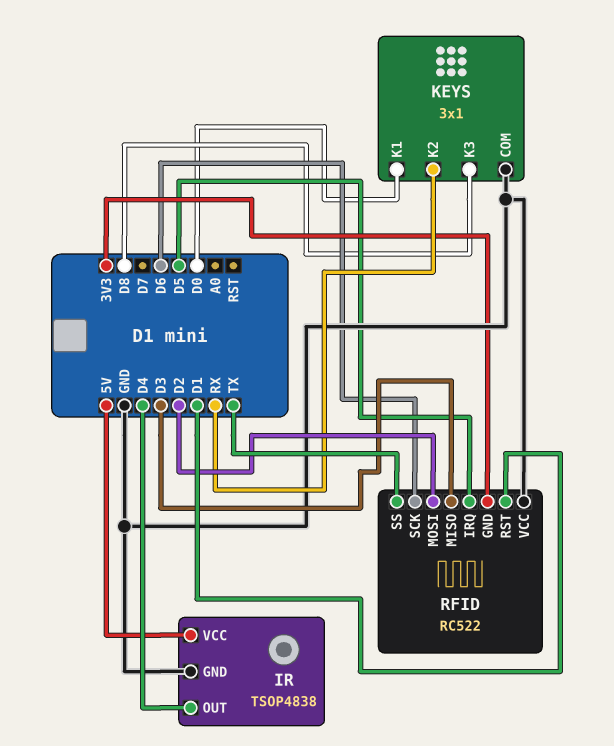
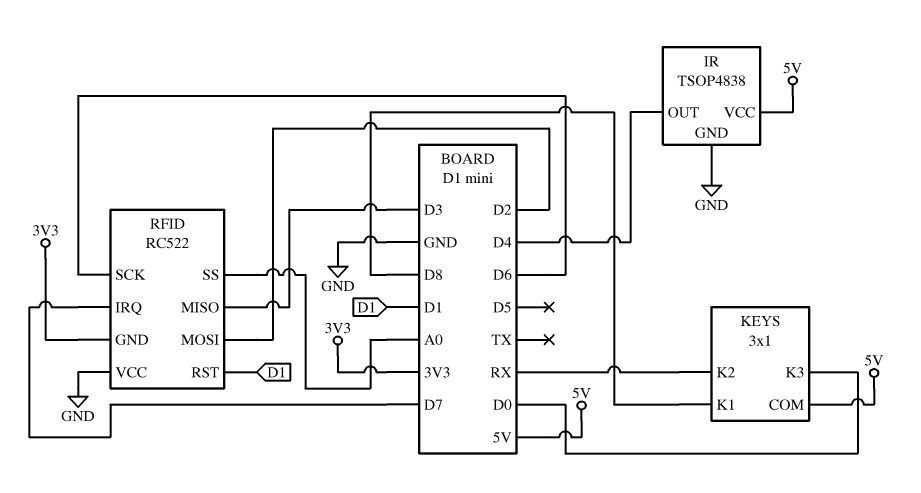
KEYS pin COM: GND -> 5V
KEYS pin K1: D0 -> D8
KEYS pin K3: D8 -> D0
RFID pin IRQ: D5 -> D7
RFID pin SS: TX -> A0

